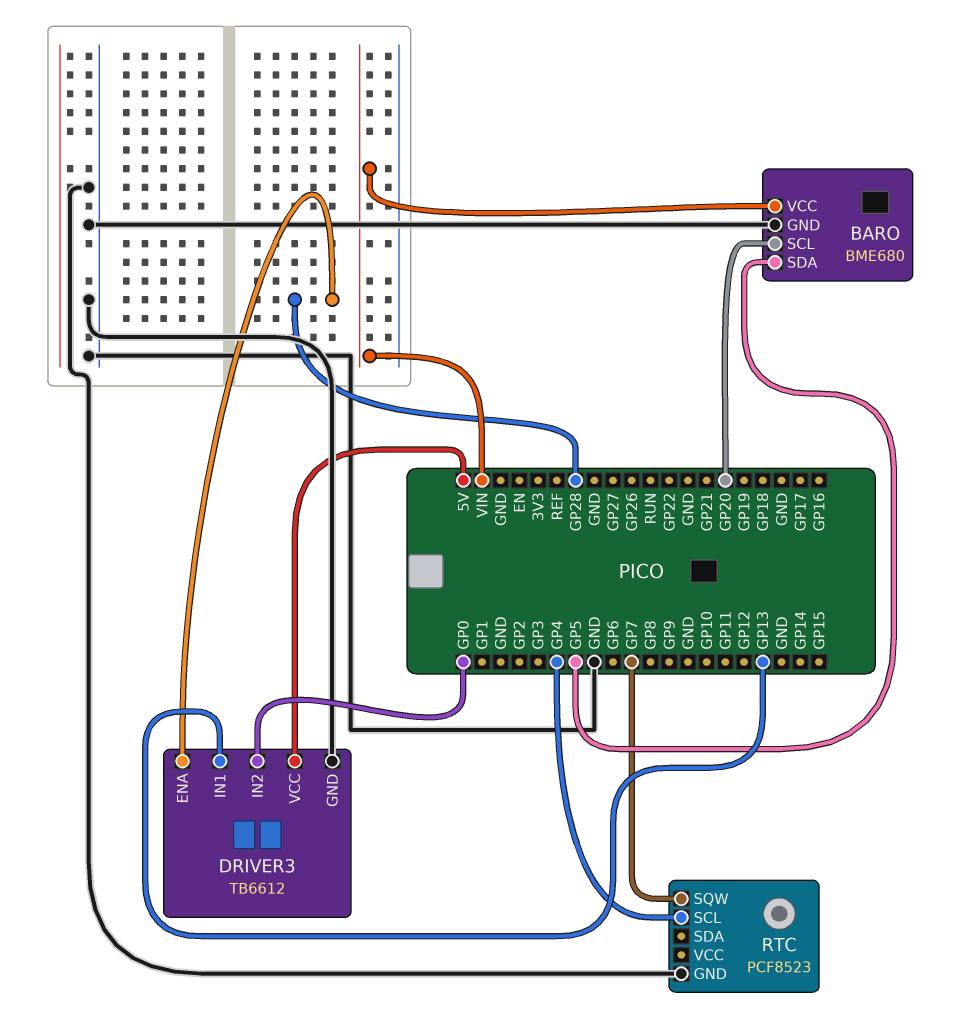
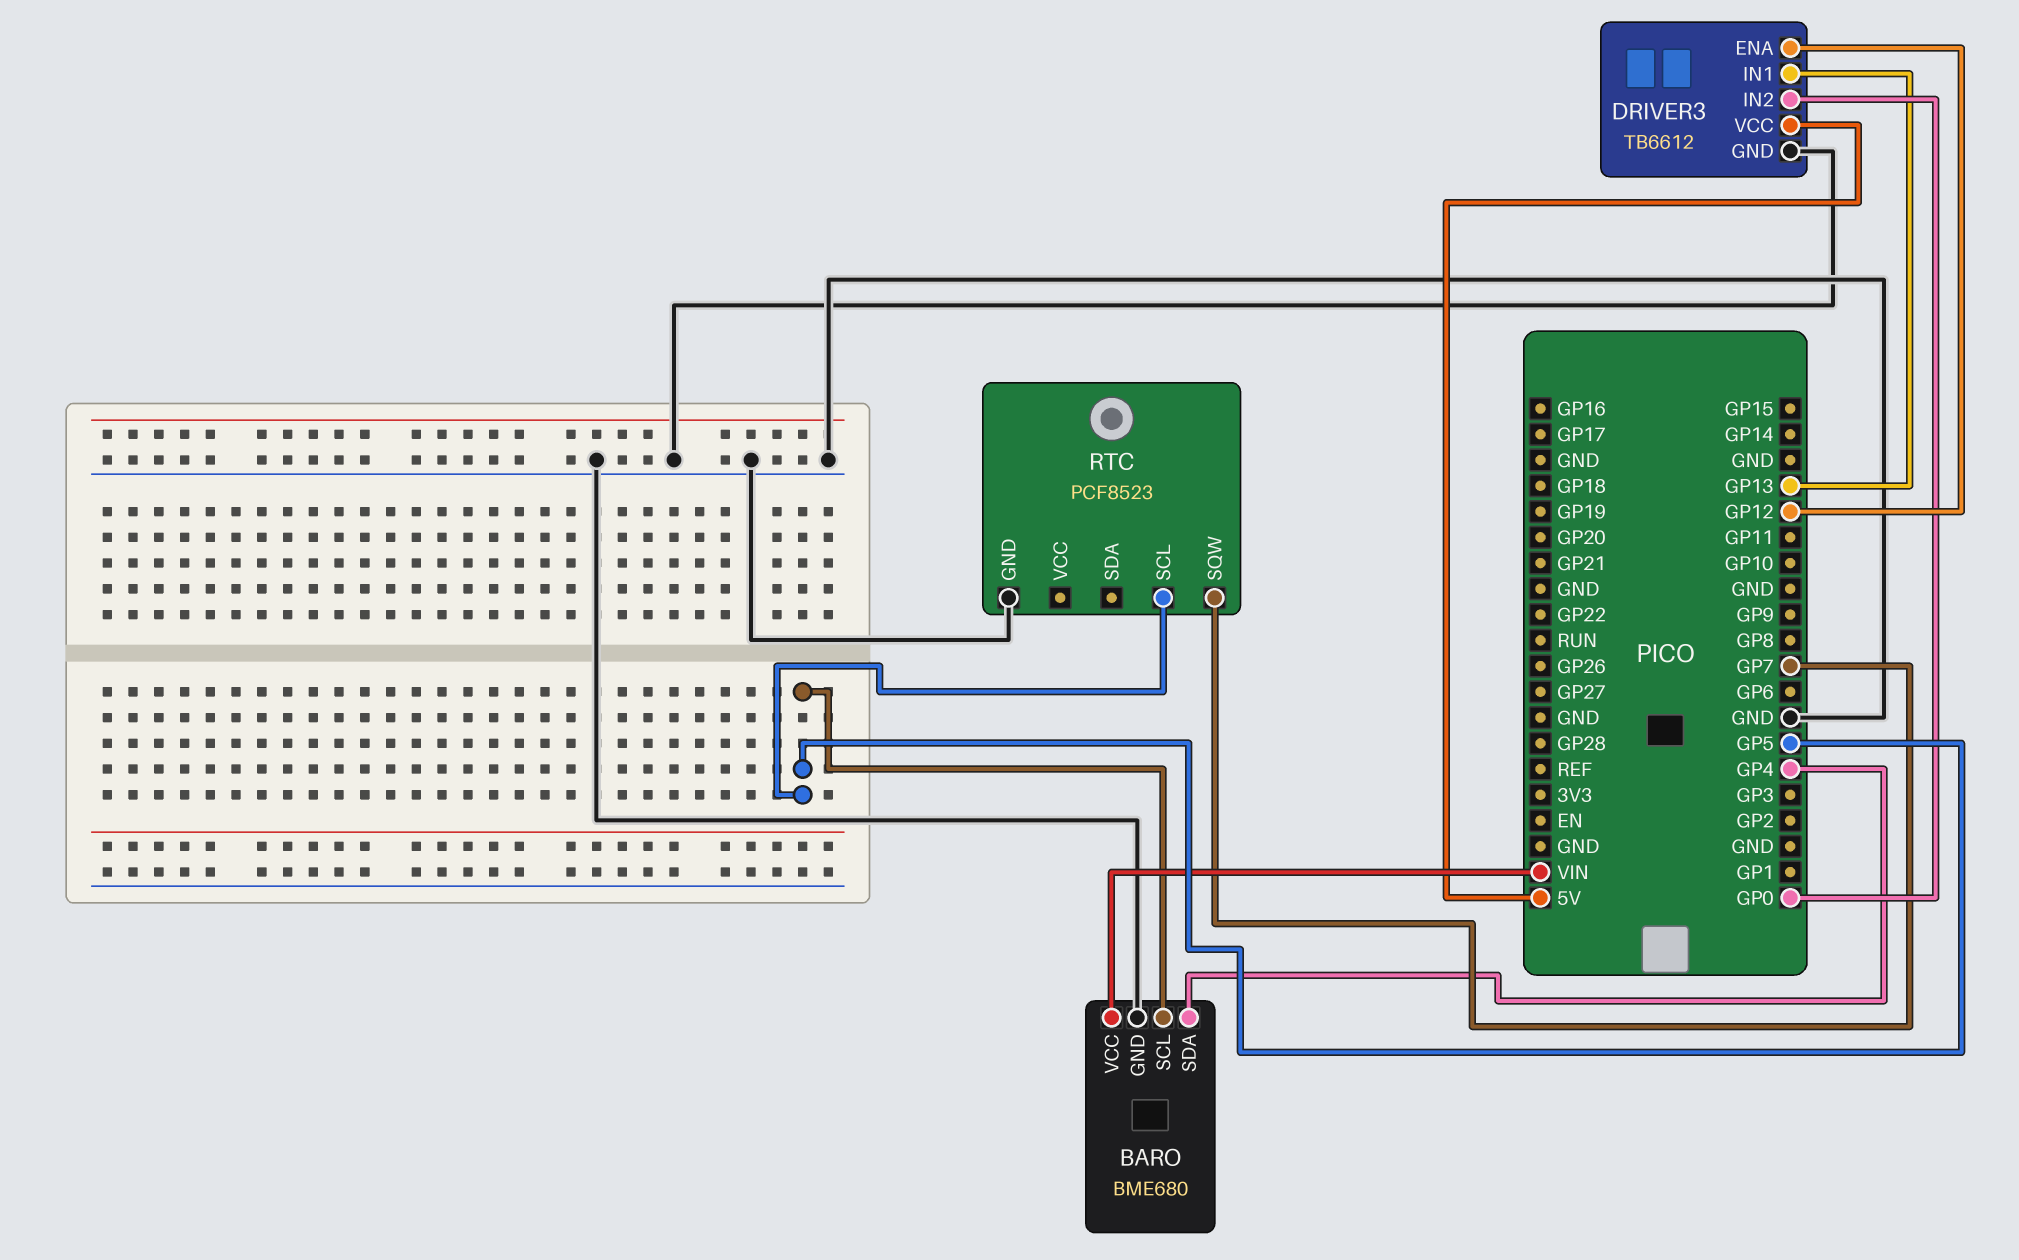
BARO pin SCL: GP20 -> GP5
BARO pin SDA: GP5 -> GP4
DRIVER3 pin ENA: GP28 -> GP12
RTC pin SCL: GP4 -> GP5

